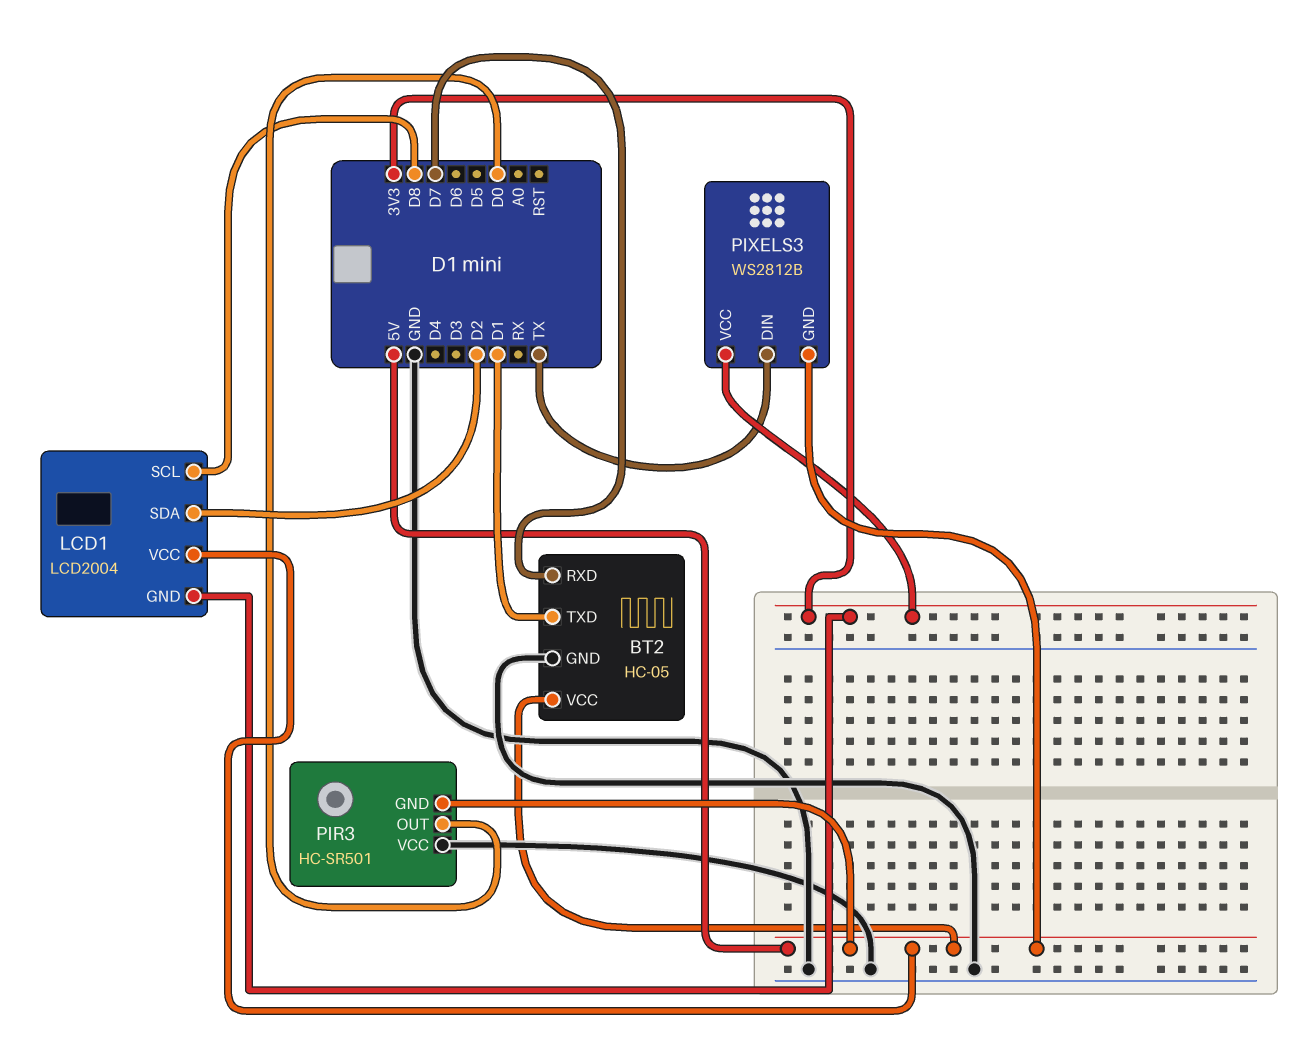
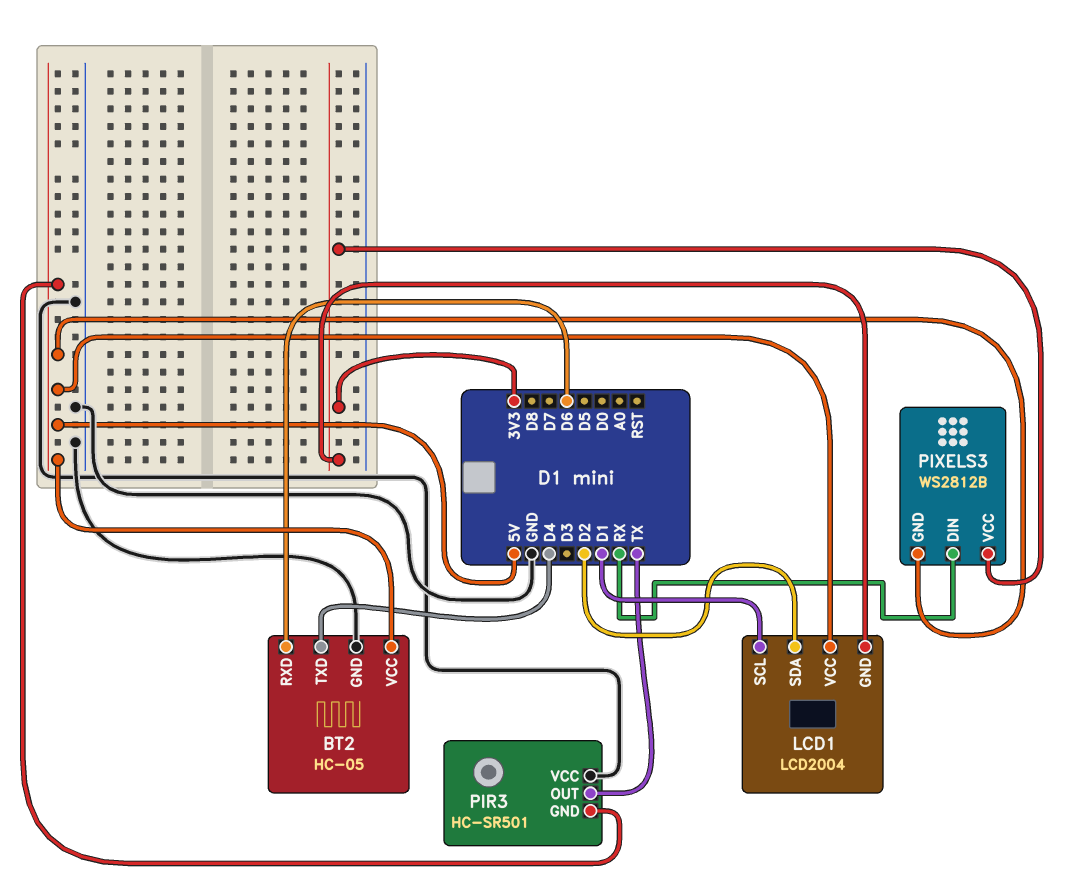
BT2 pin RXD: D7 -> D6
BT2 pin TXD: D1 -> D4
LCD1 pin SCL: D8 -> D1
PIR3 pin OUT: D0 -> TX
PIXELS3 pin DIN: TX -> RX

